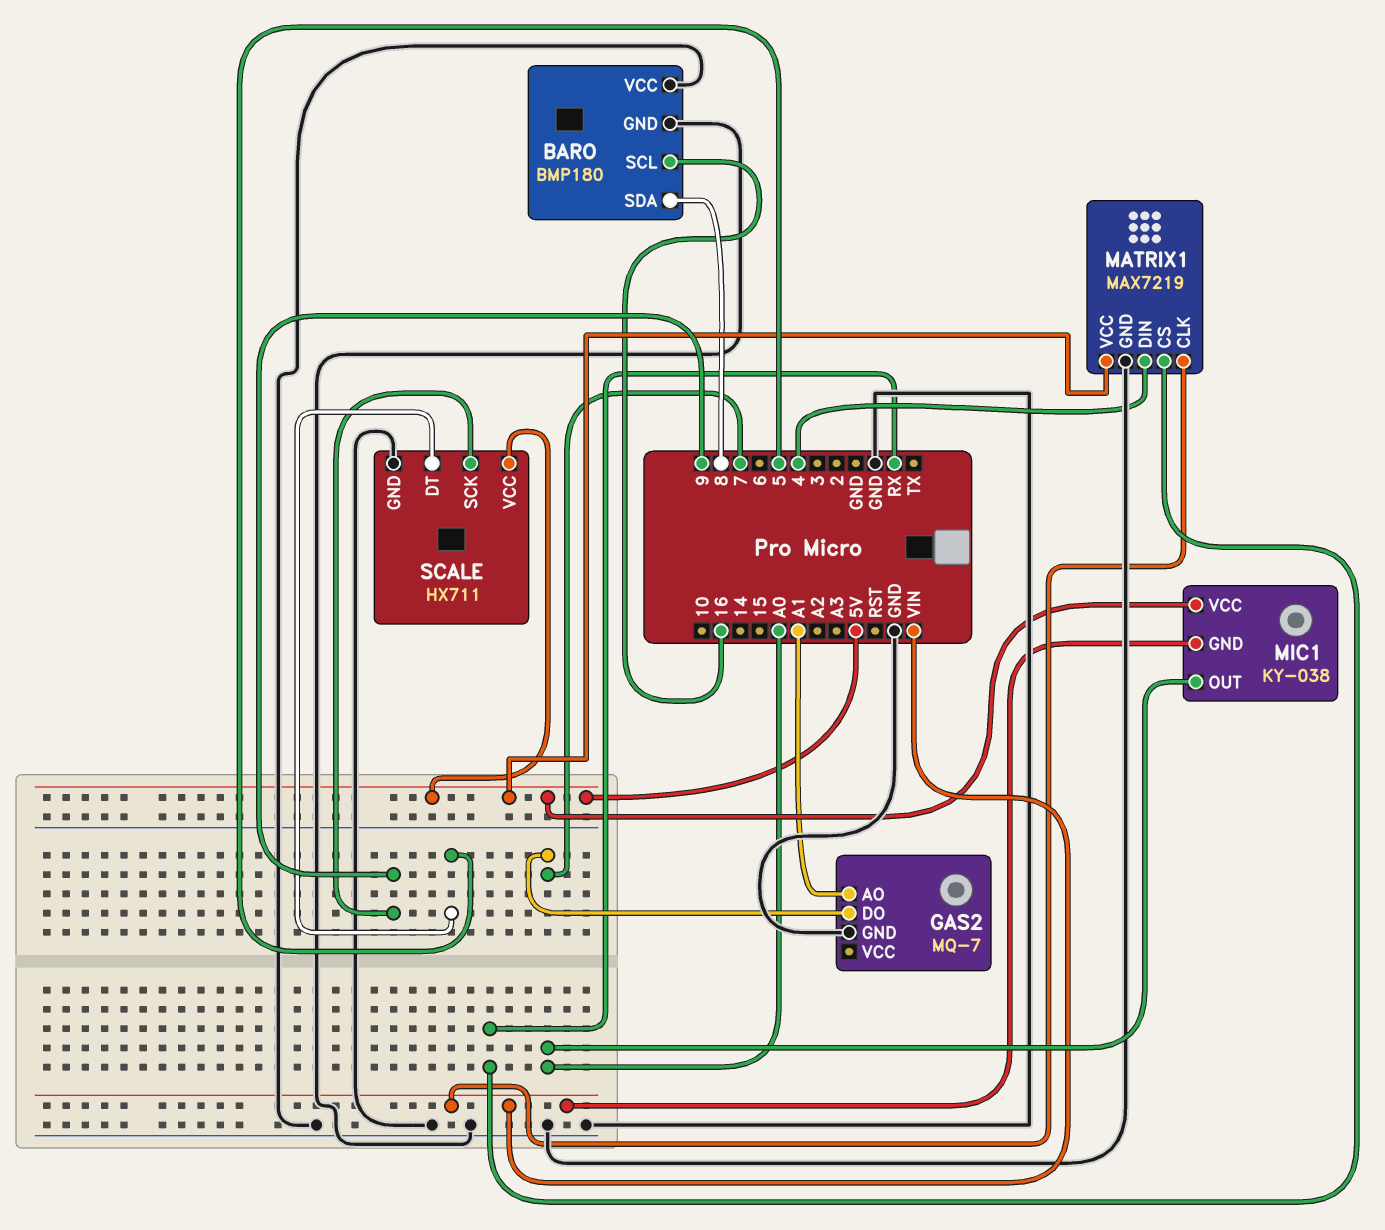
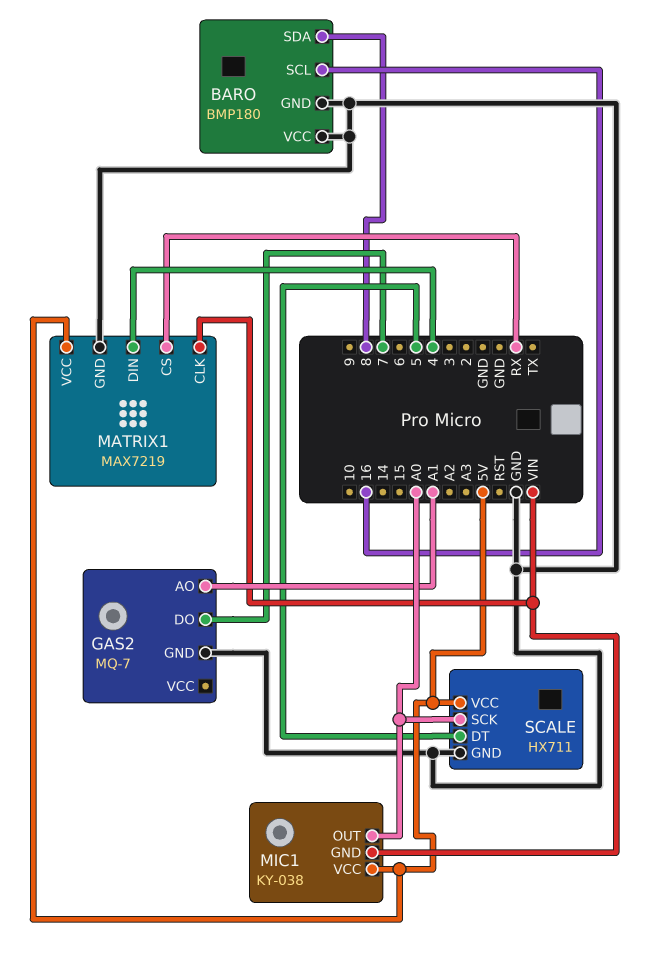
SCALE pin SCK: 9 -> A0

